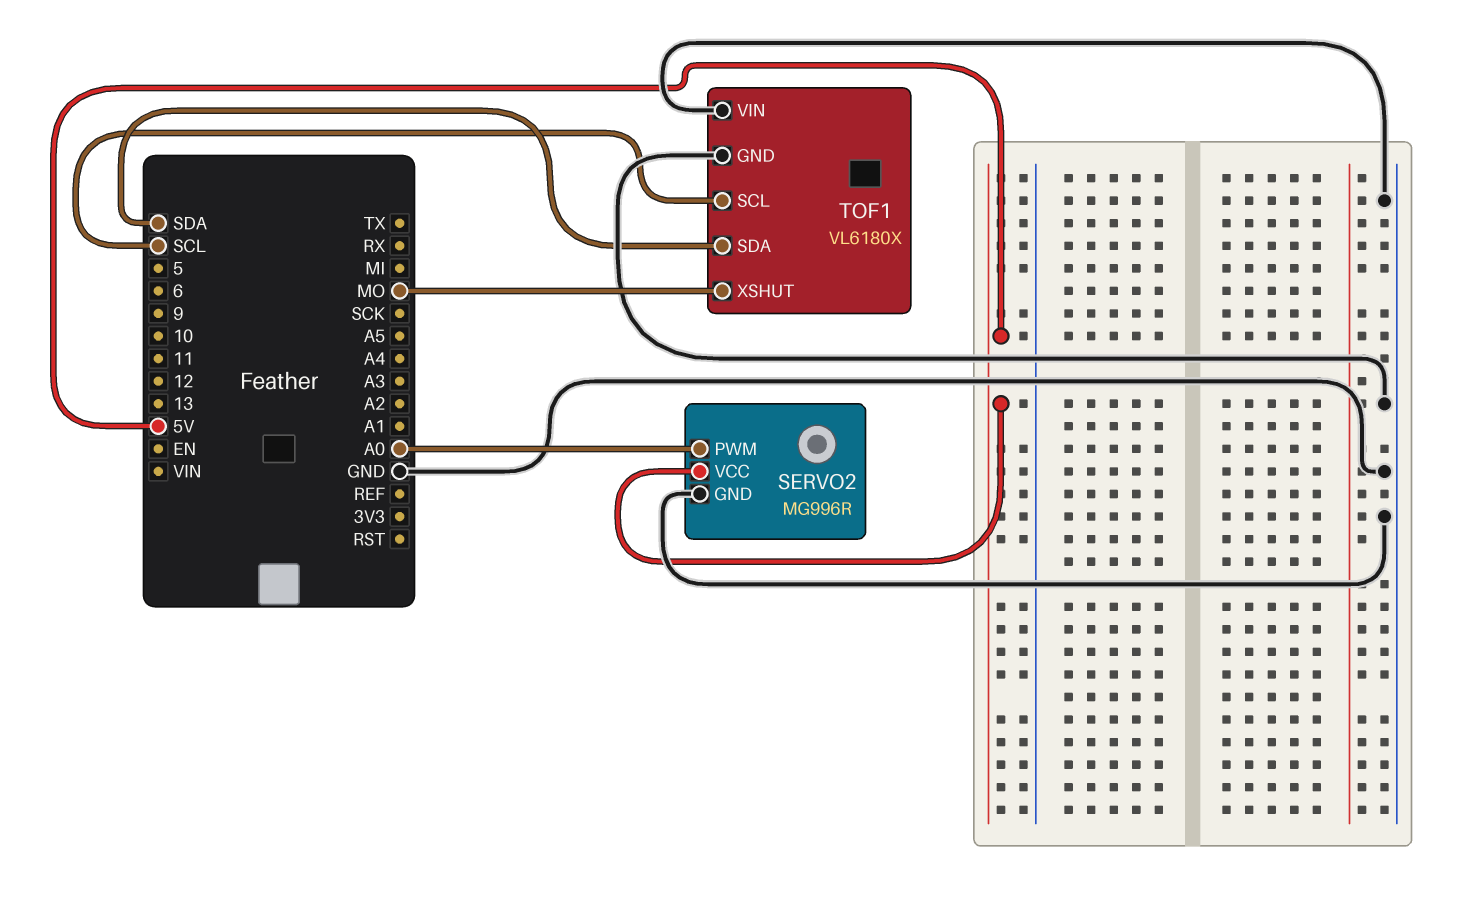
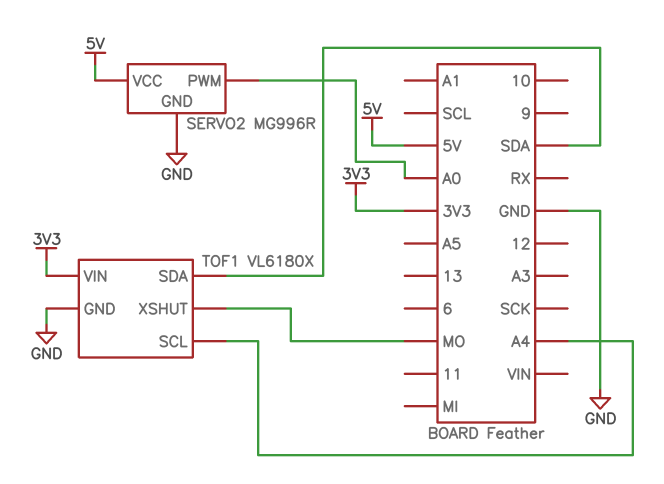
TOF1 pin SCL: SCL -> A4
TOF1 pin VIN: GND -> 3V3

